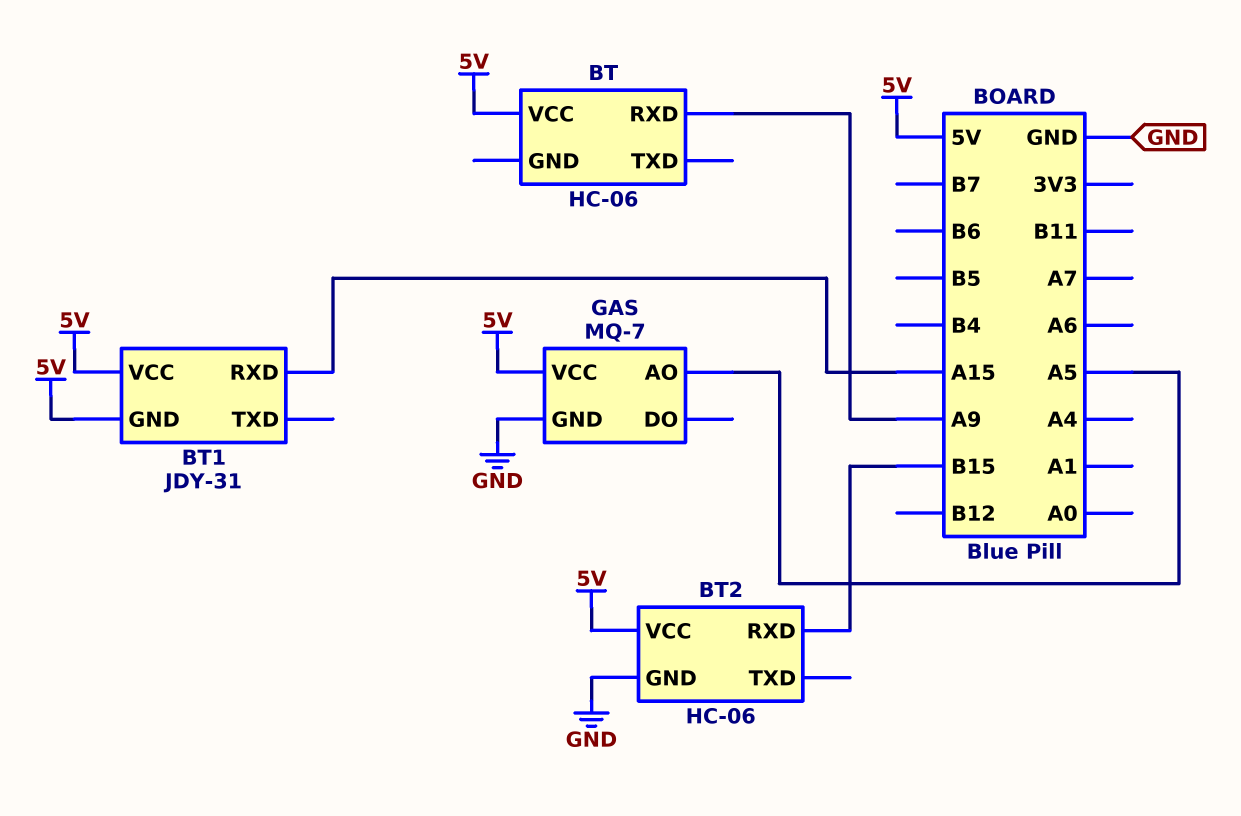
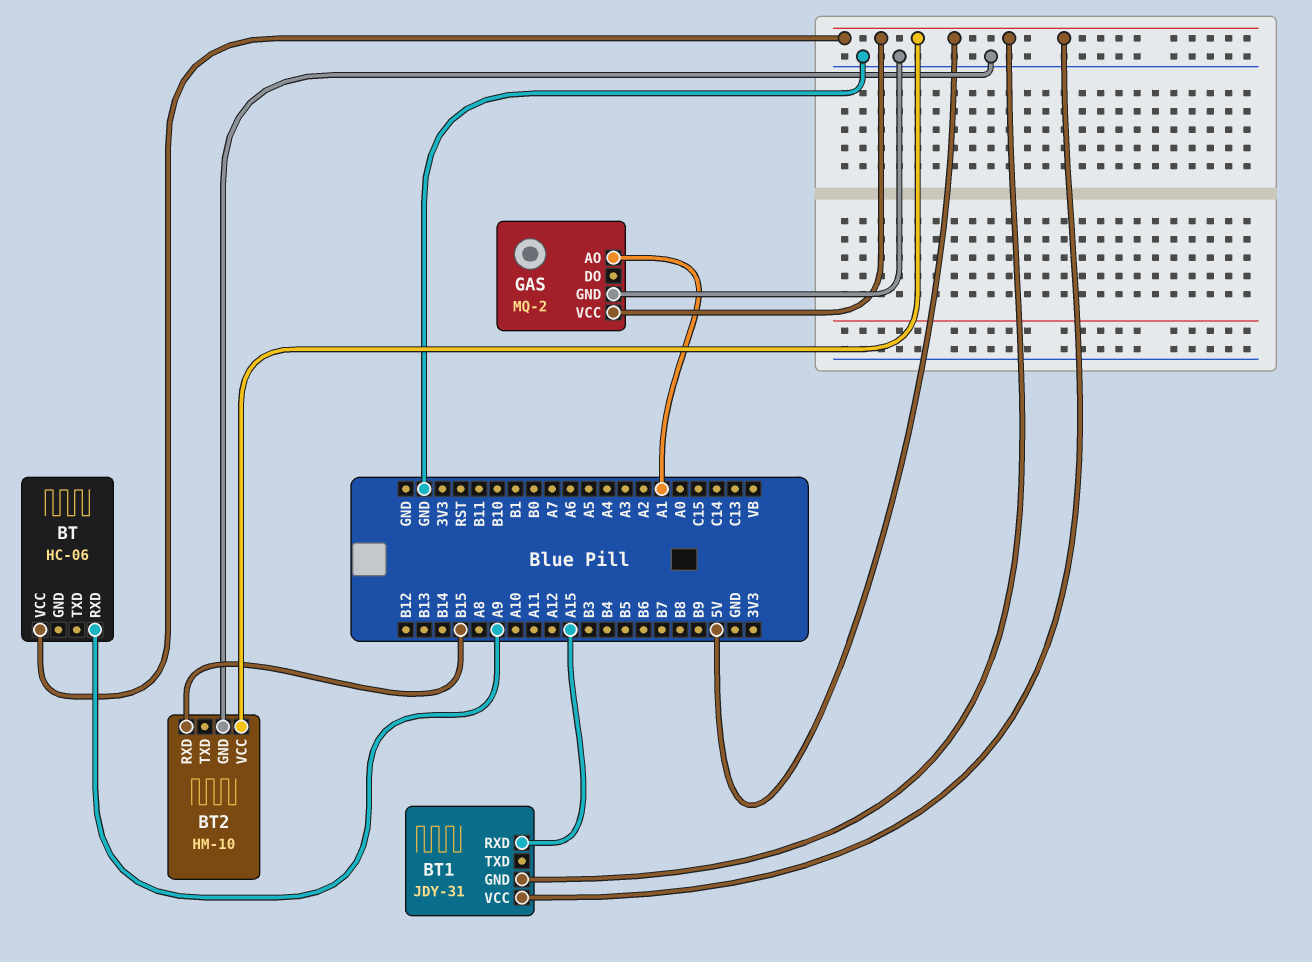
BT2: HC-06 -> HM-10
GAS: MQ-7 -> MQ-2
GAS pin AO: A5 -> A1

